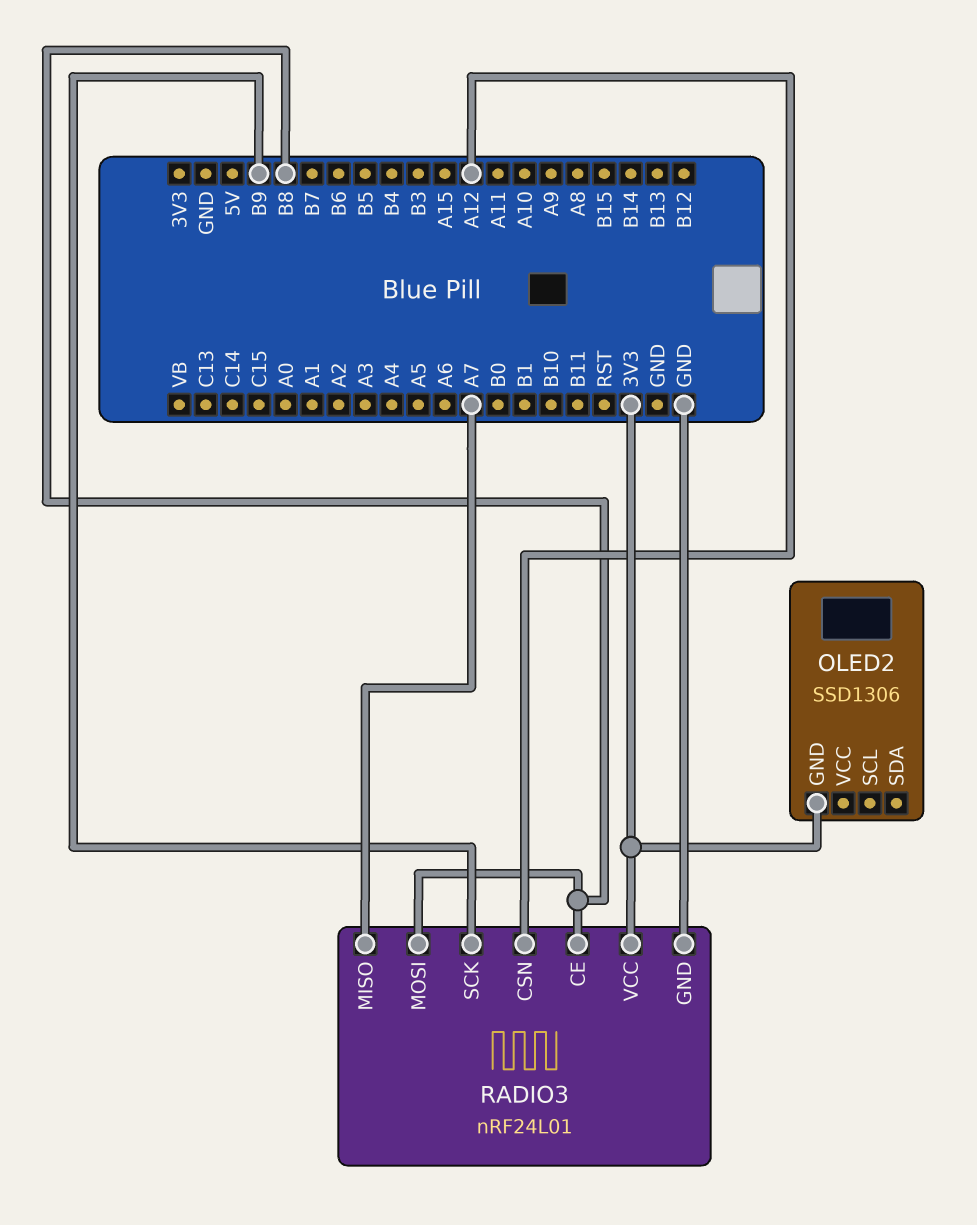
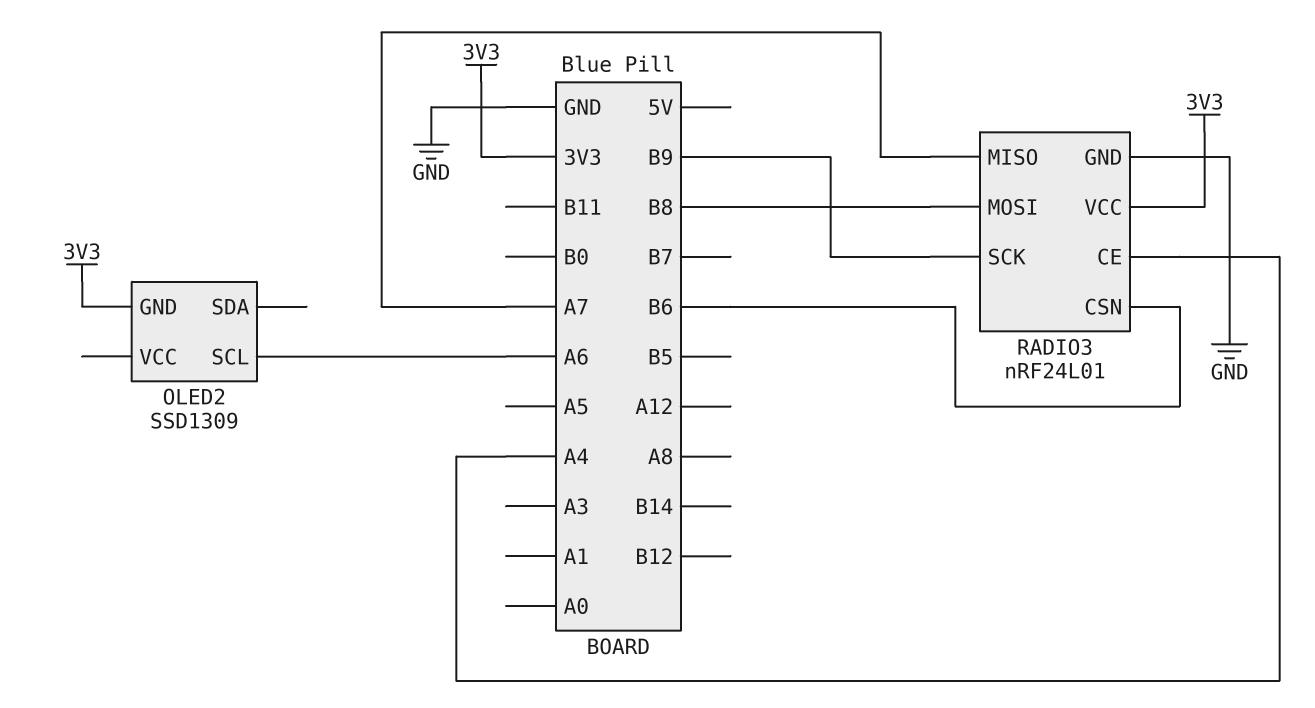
OLED2: SSD1306 -> SSD1309
OLED2 pin SCL: none -> A6
RADIO3 pin CE: B8 -> A4
RADIO3 pin CSN: A12 -> B6

